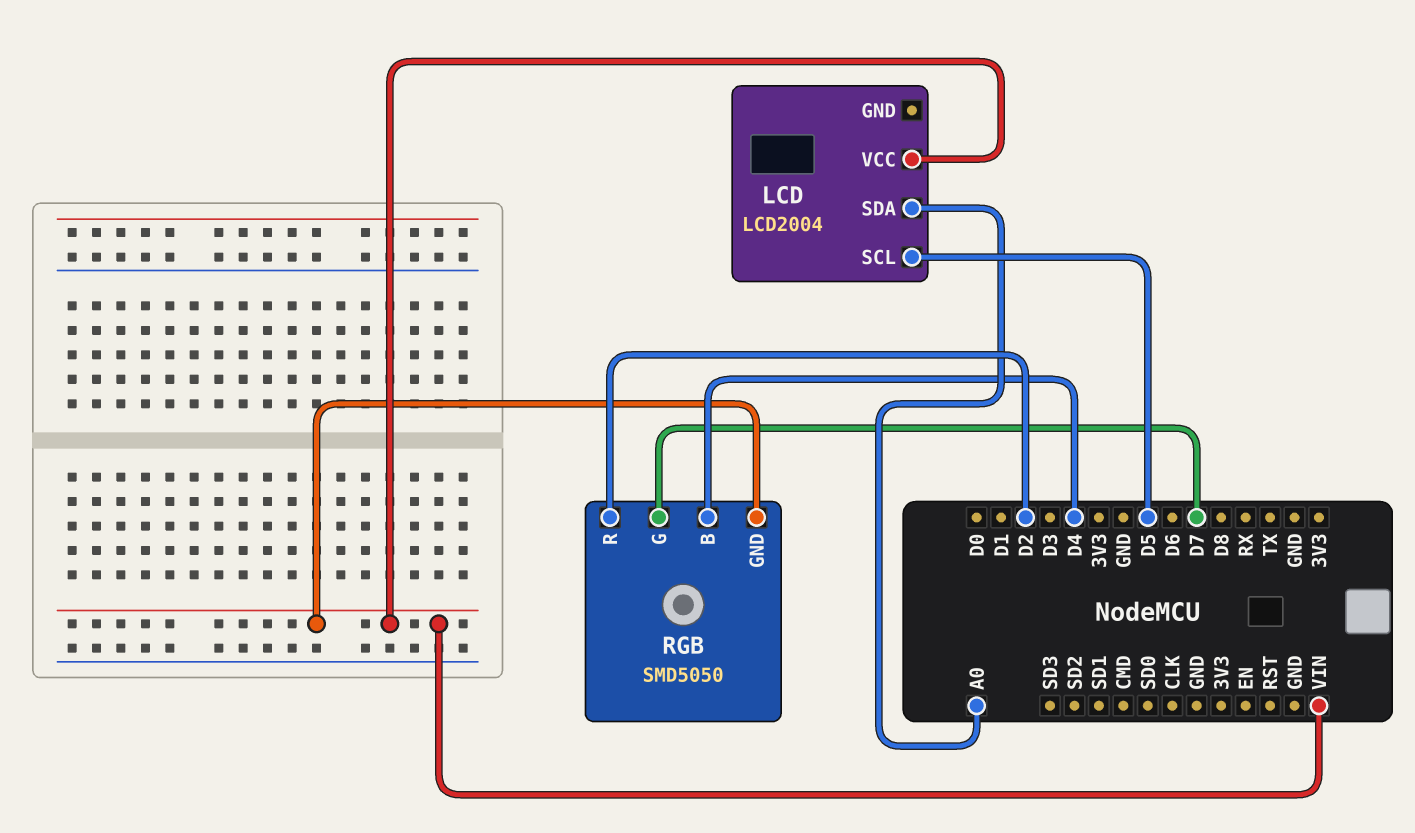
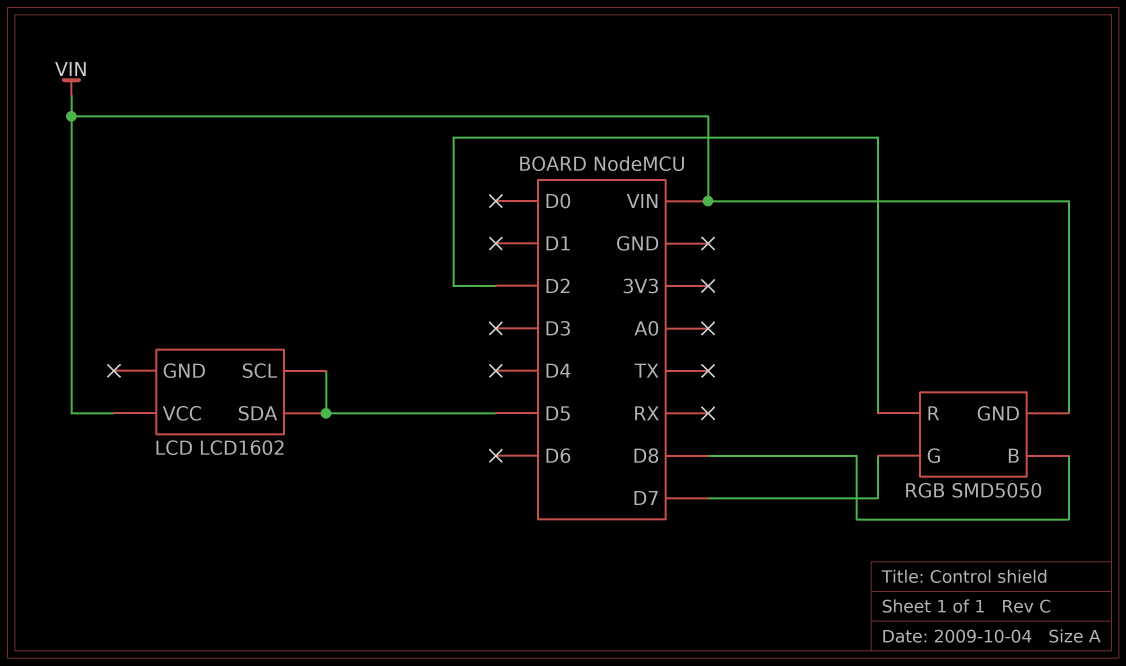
LCD: LCD2004 -> LCD1602
LCD pin SDA: A0 -> D5
RGB pin B: D4 -> D8

